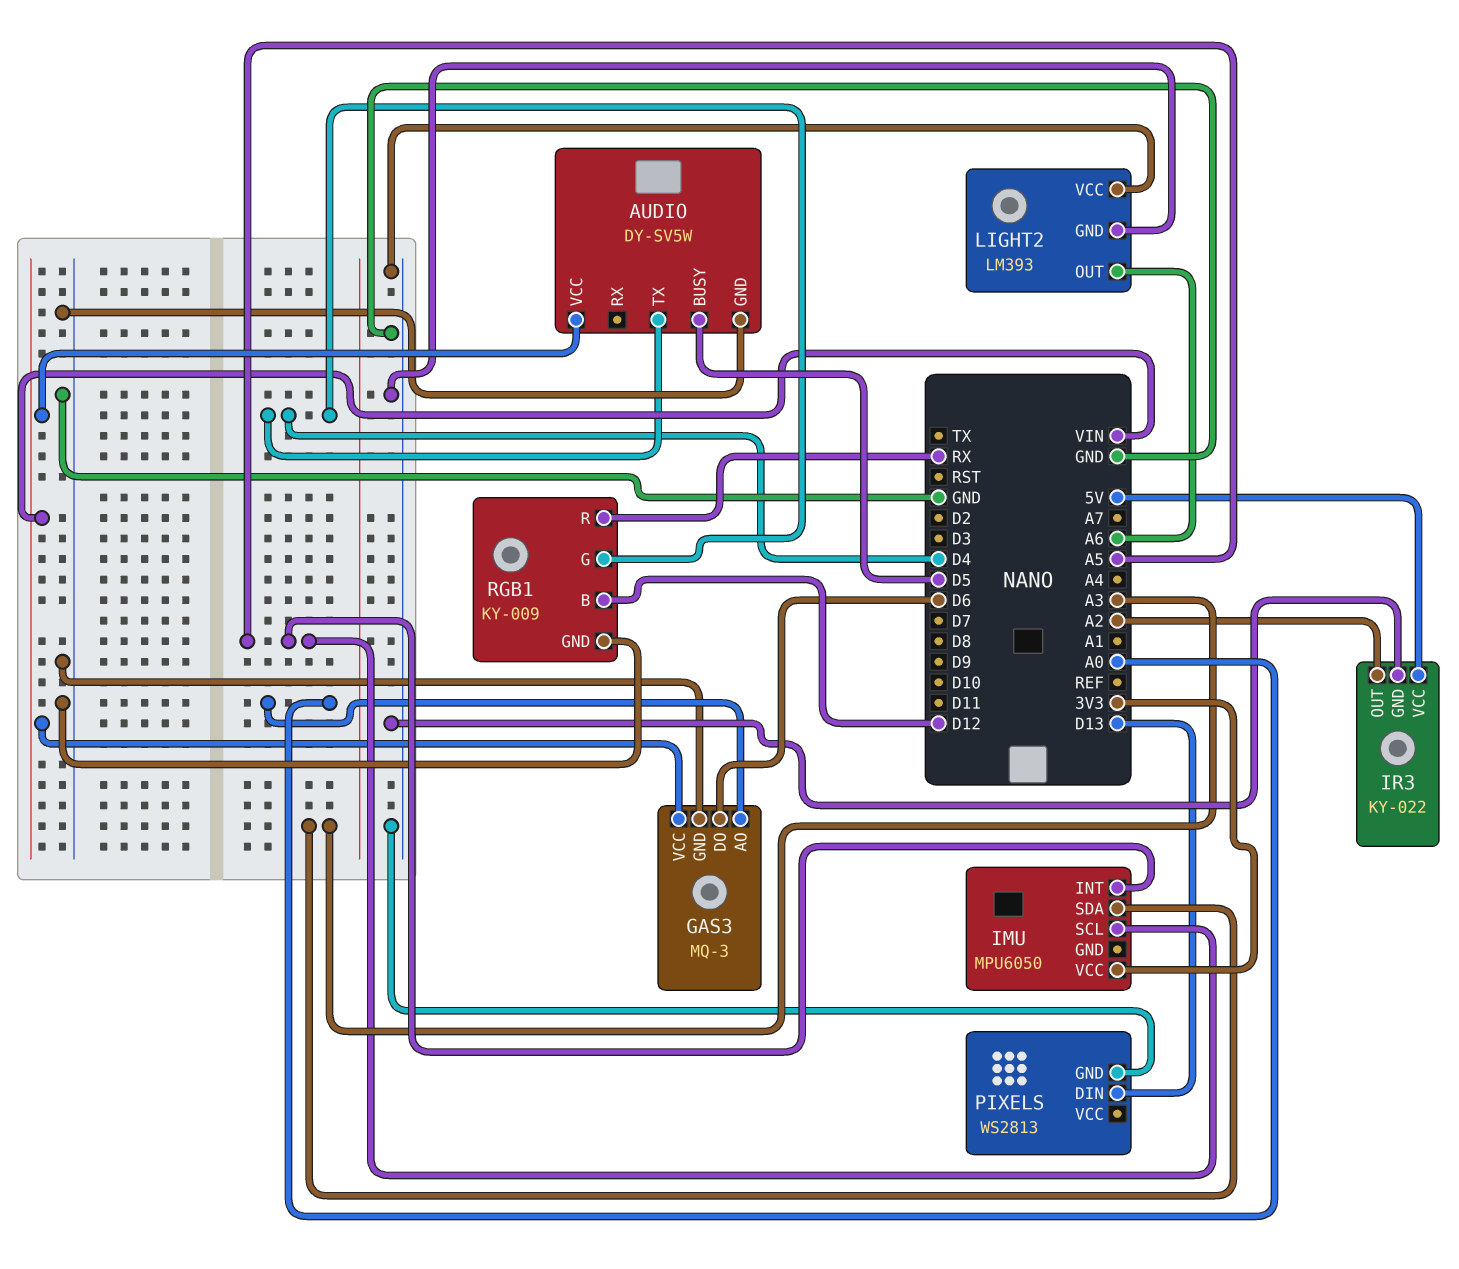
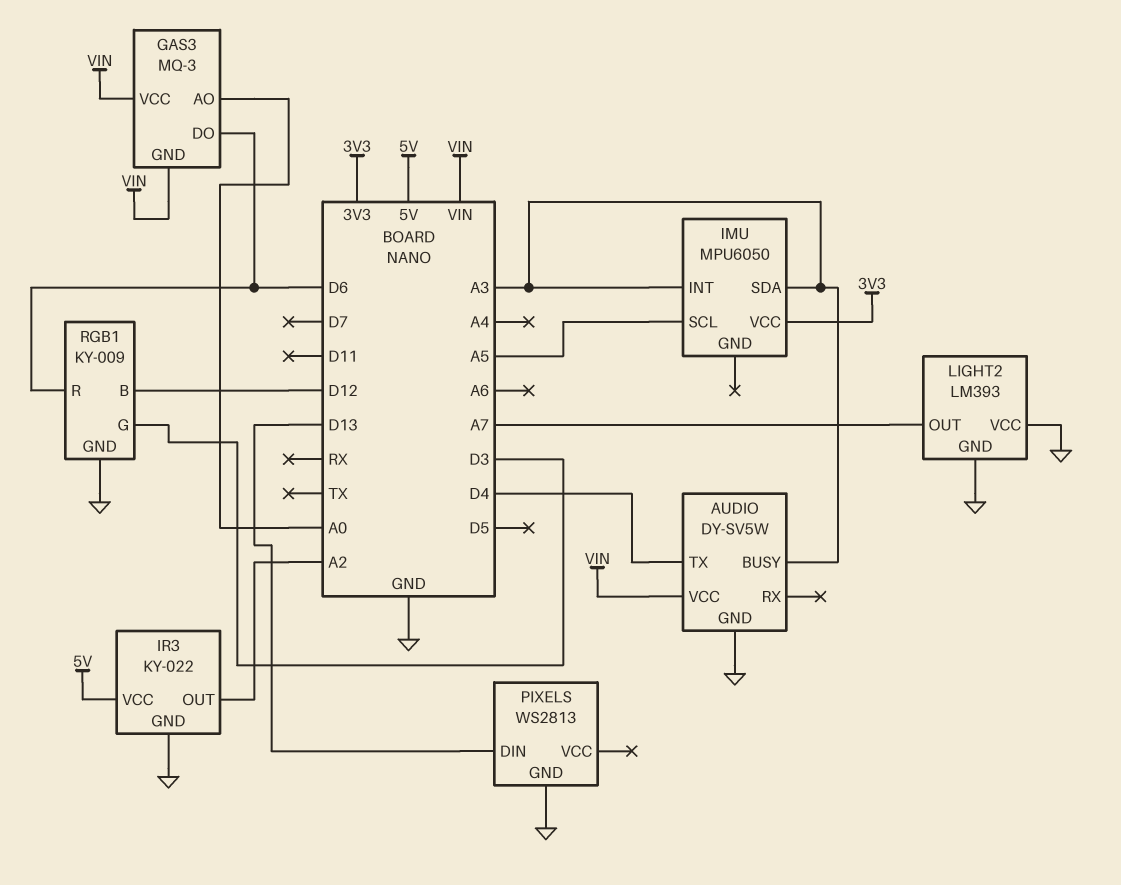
AUDIO pin BUSY: D5 -> A3
GAS3 pin GND: GND -> VIN
IMU pin INT: A5 -> A3
LIGHT2 pin OUT: A6 -> A7
RGB1 pin G: D4 -> D3
RGB1 pin R: RX -> D6

